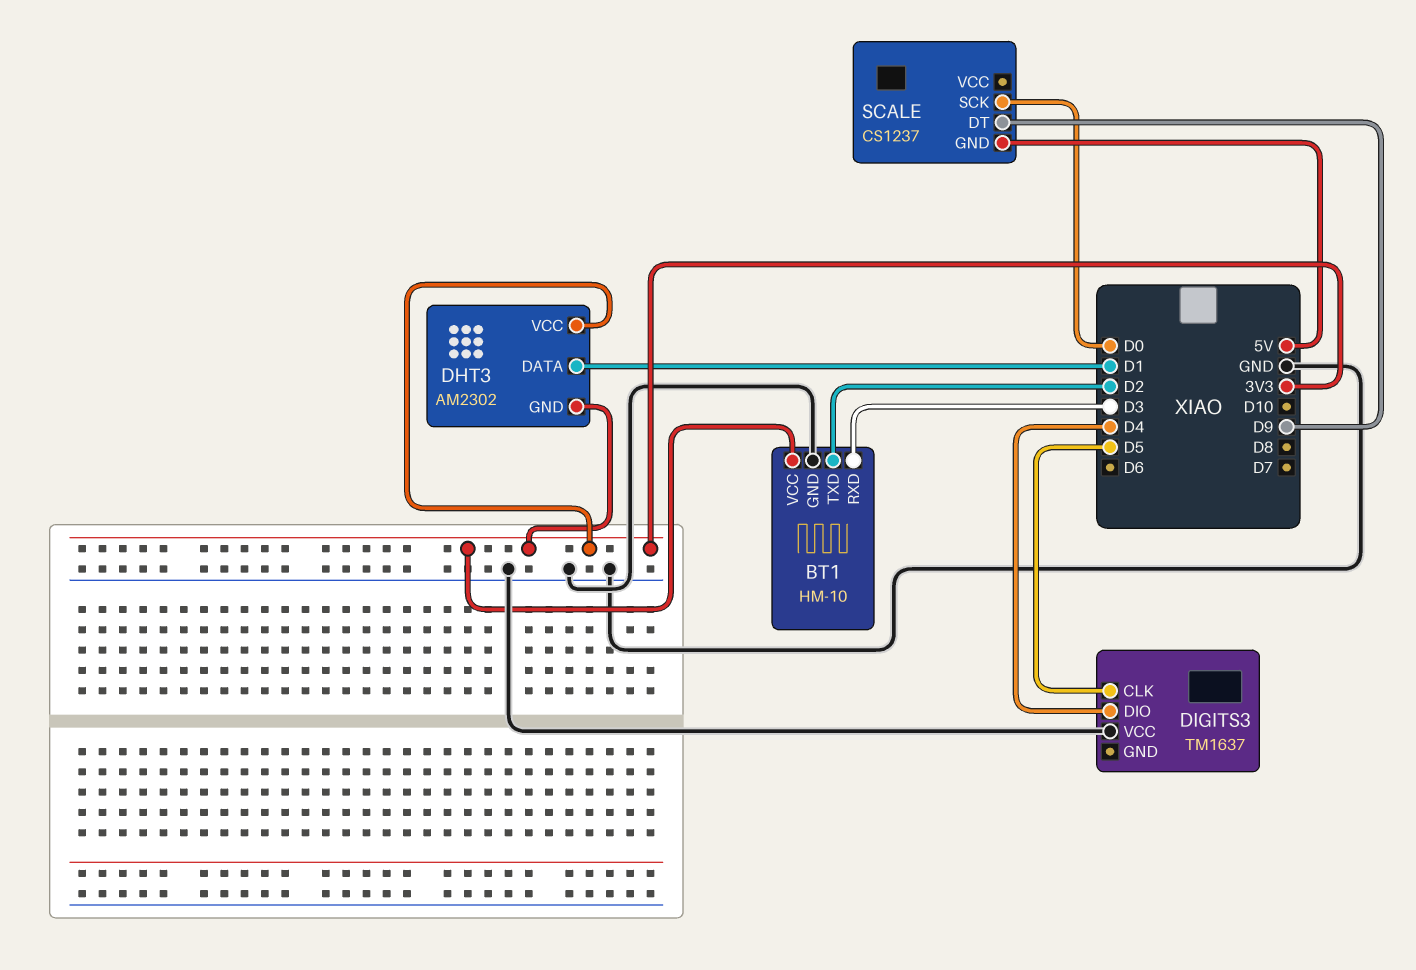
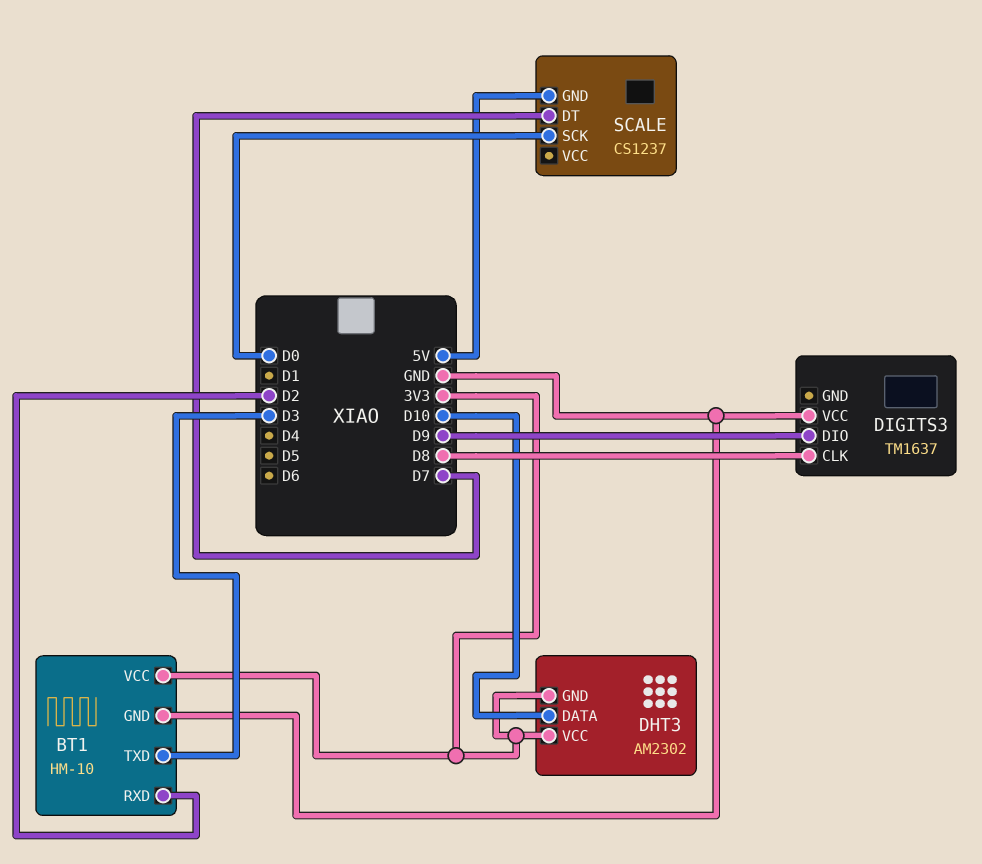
BT1 pin RXD: D3 -> D2
BT1 pin TXD: D2 -> D3
DHT3 pin DATA: D1 -> D10
DIGITS3 pin CLK: D5 -> D8
DIGITS3 pin DIO: D4 -> D9
SCALE pin DT: D9 -> D7

